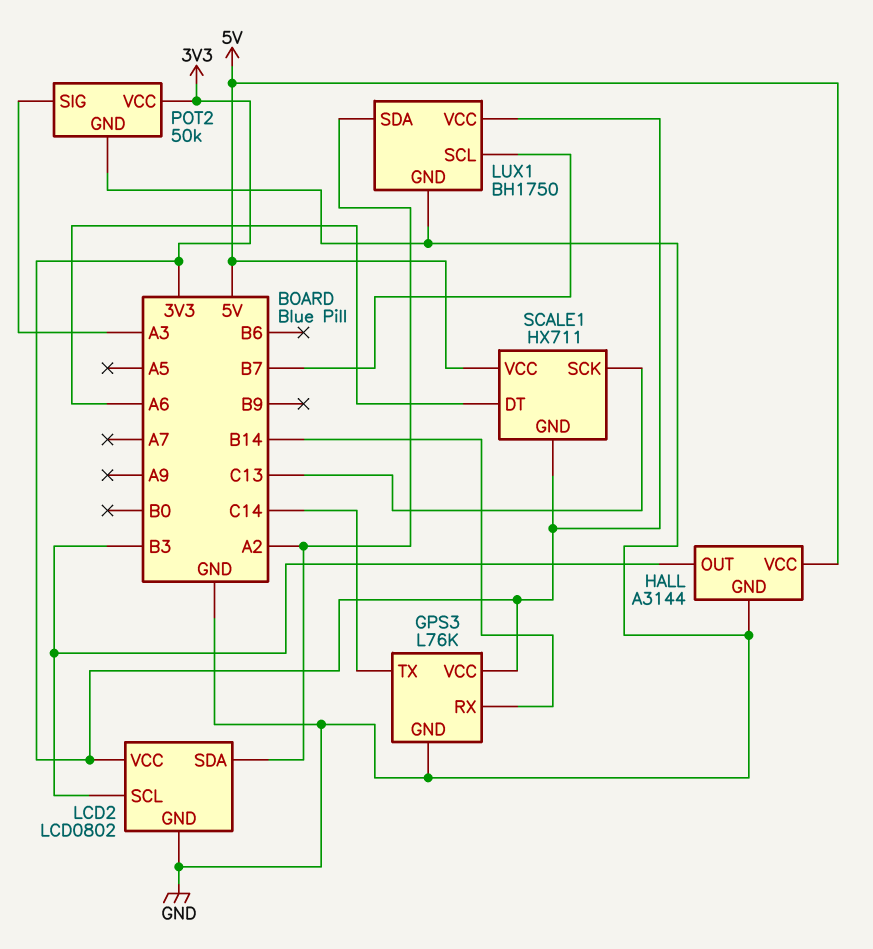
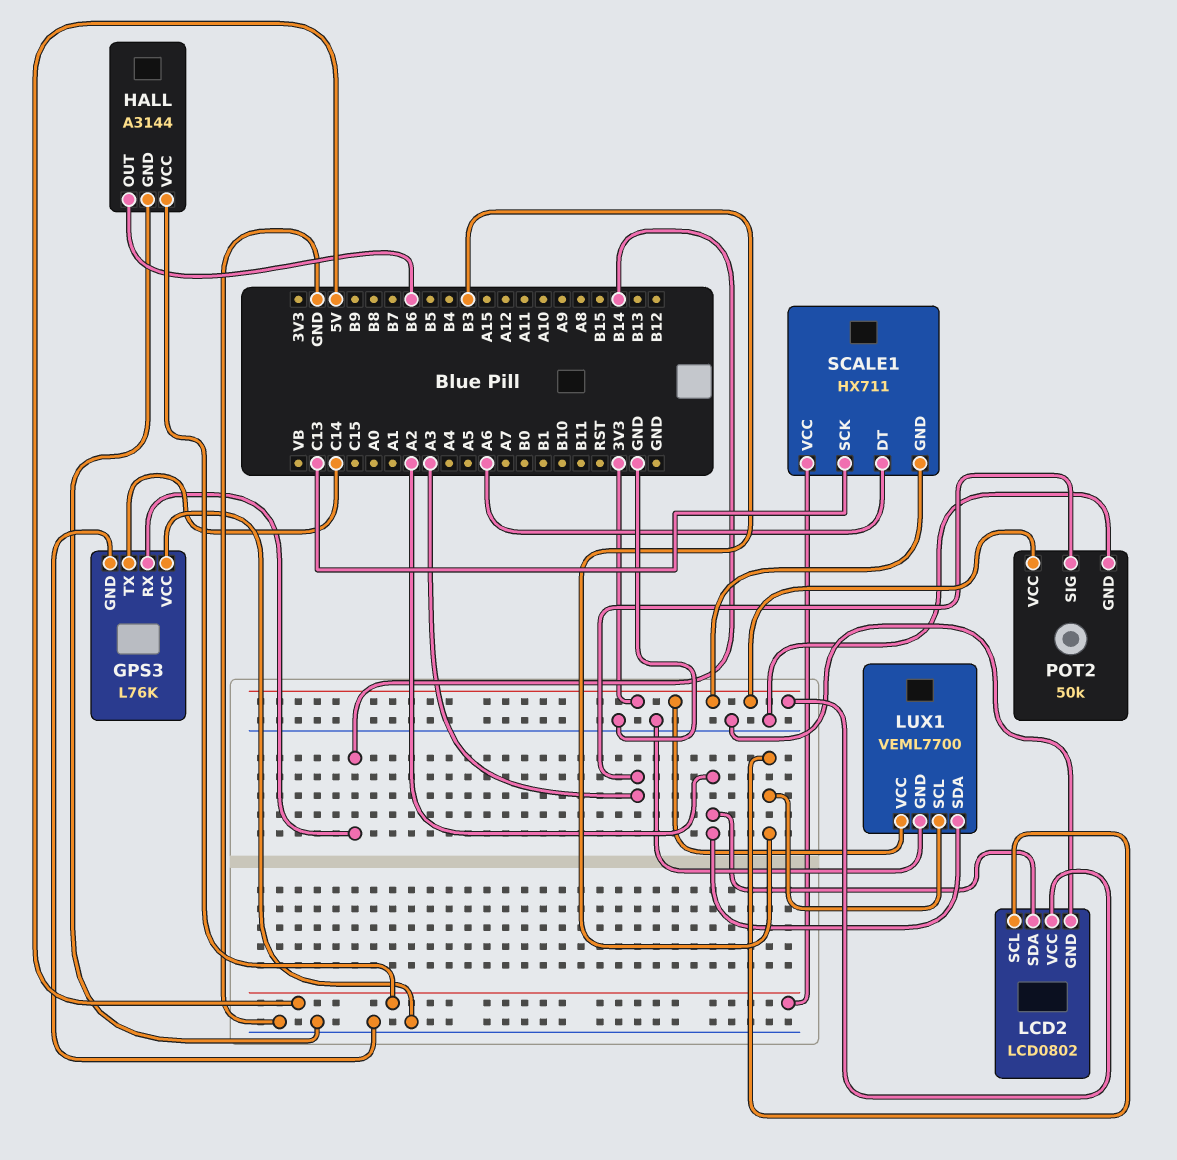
GPS3 pin VCC: 3V3 -> GND
HALL pin OUT: B3 -> B6
LUX1: BH1750 -> VEML7700
LUX1 pin SCL: B7 -> B3

